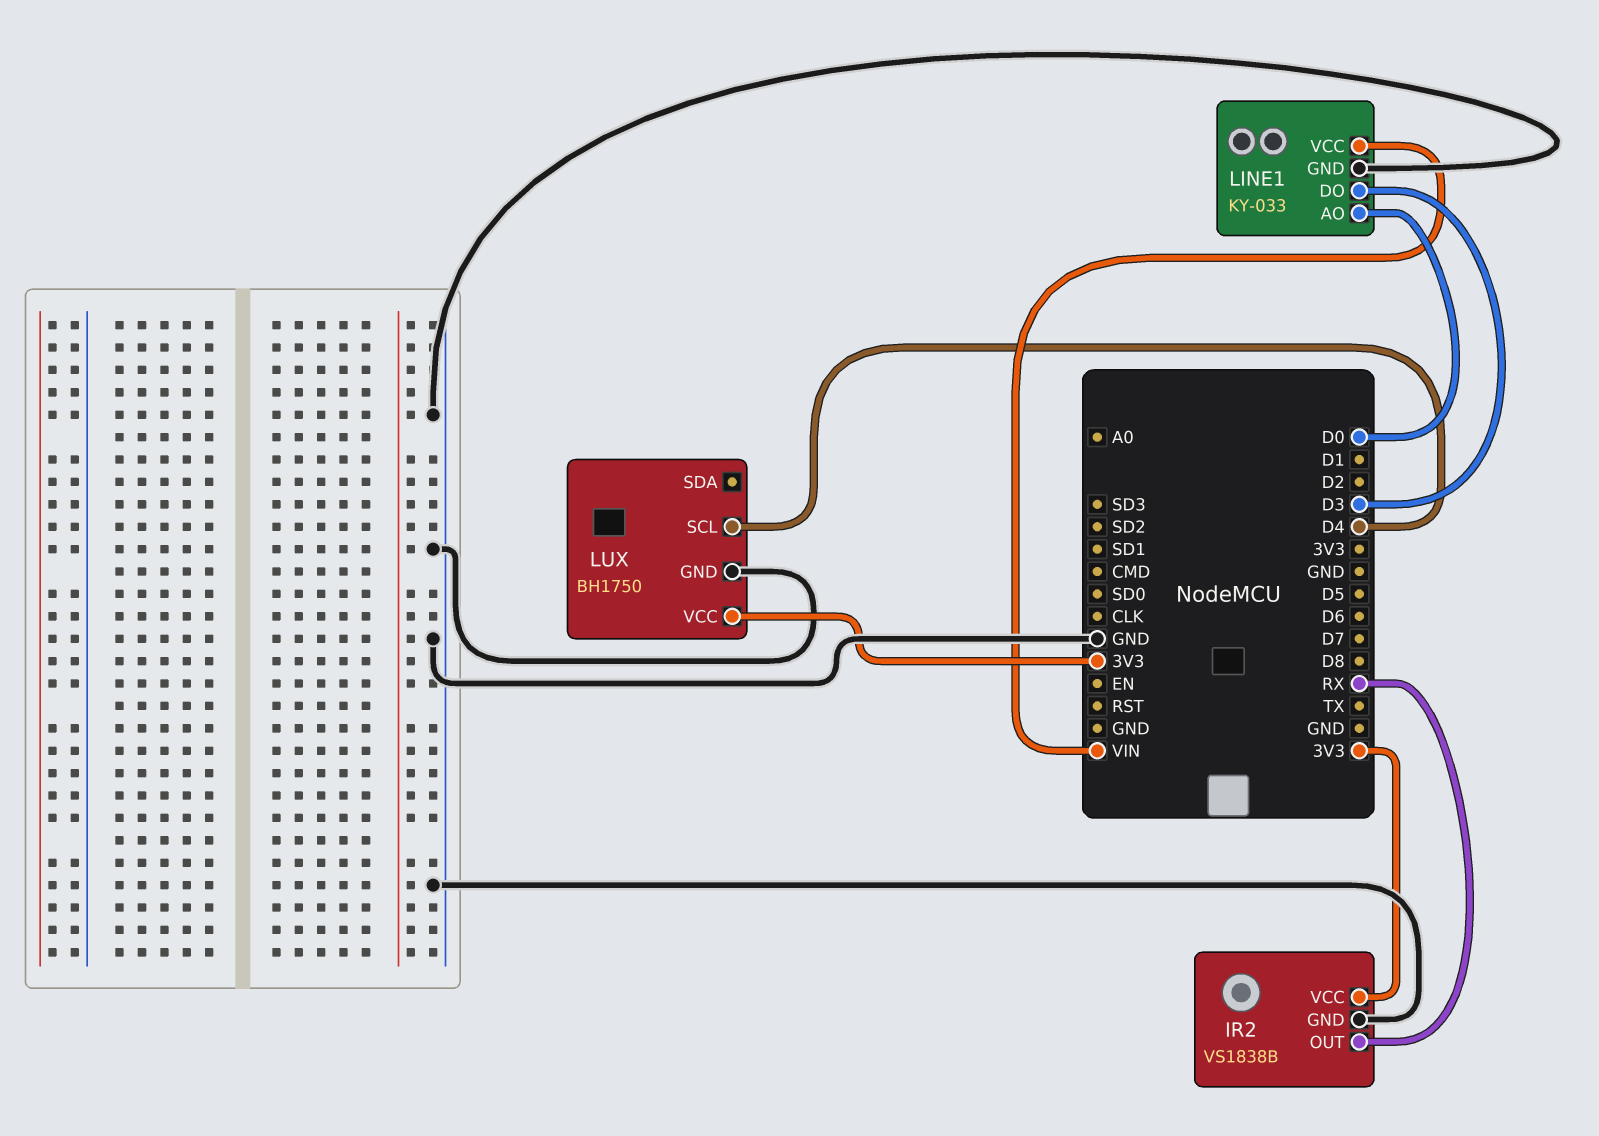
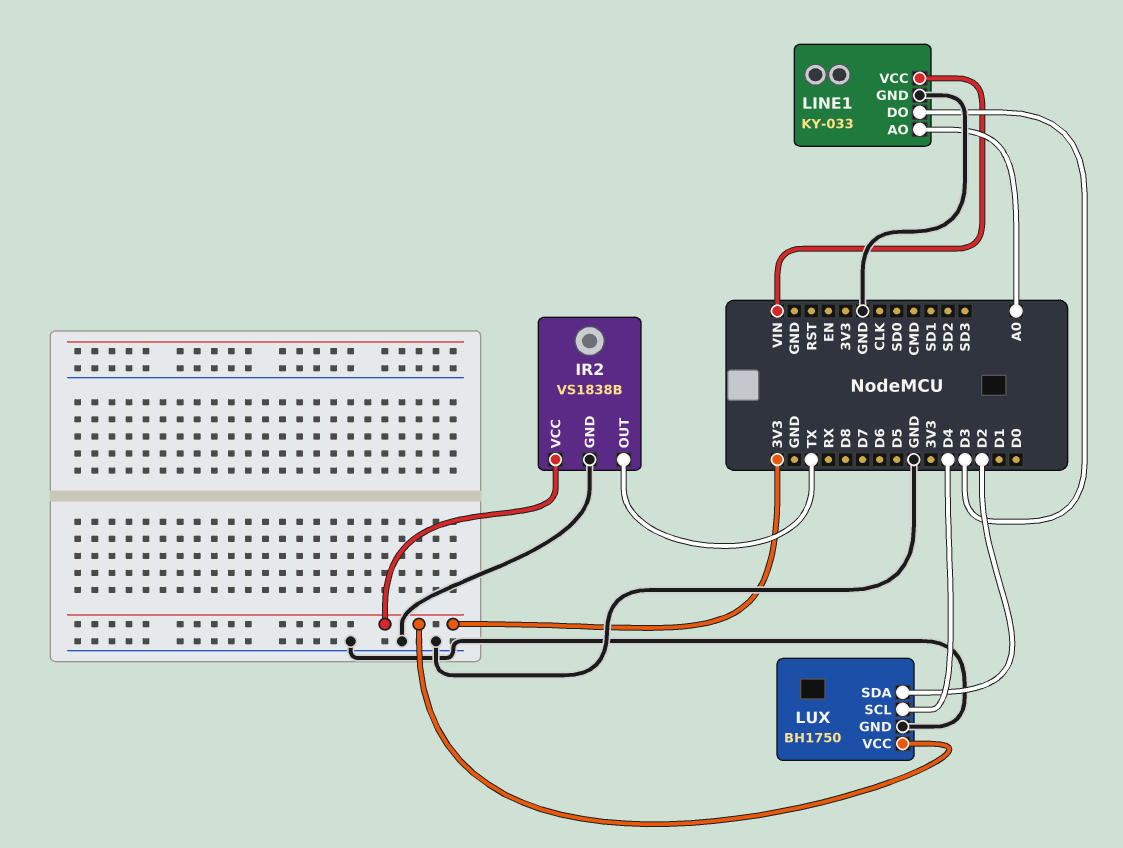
IR2 pin OUT: RX -> TX
LINE1 pin AO: D0 -> A0
LUX pin SDA: none -> D2

